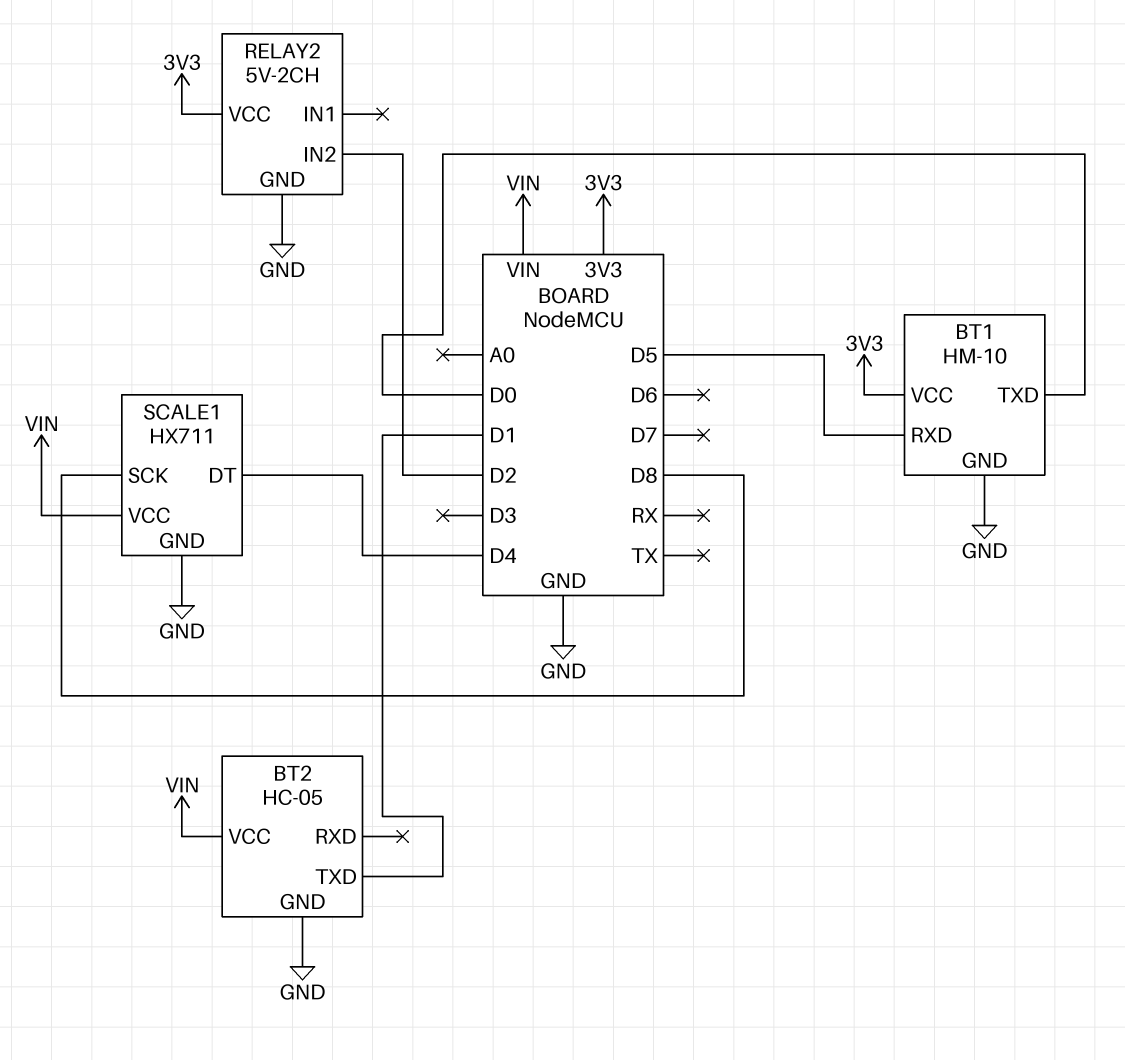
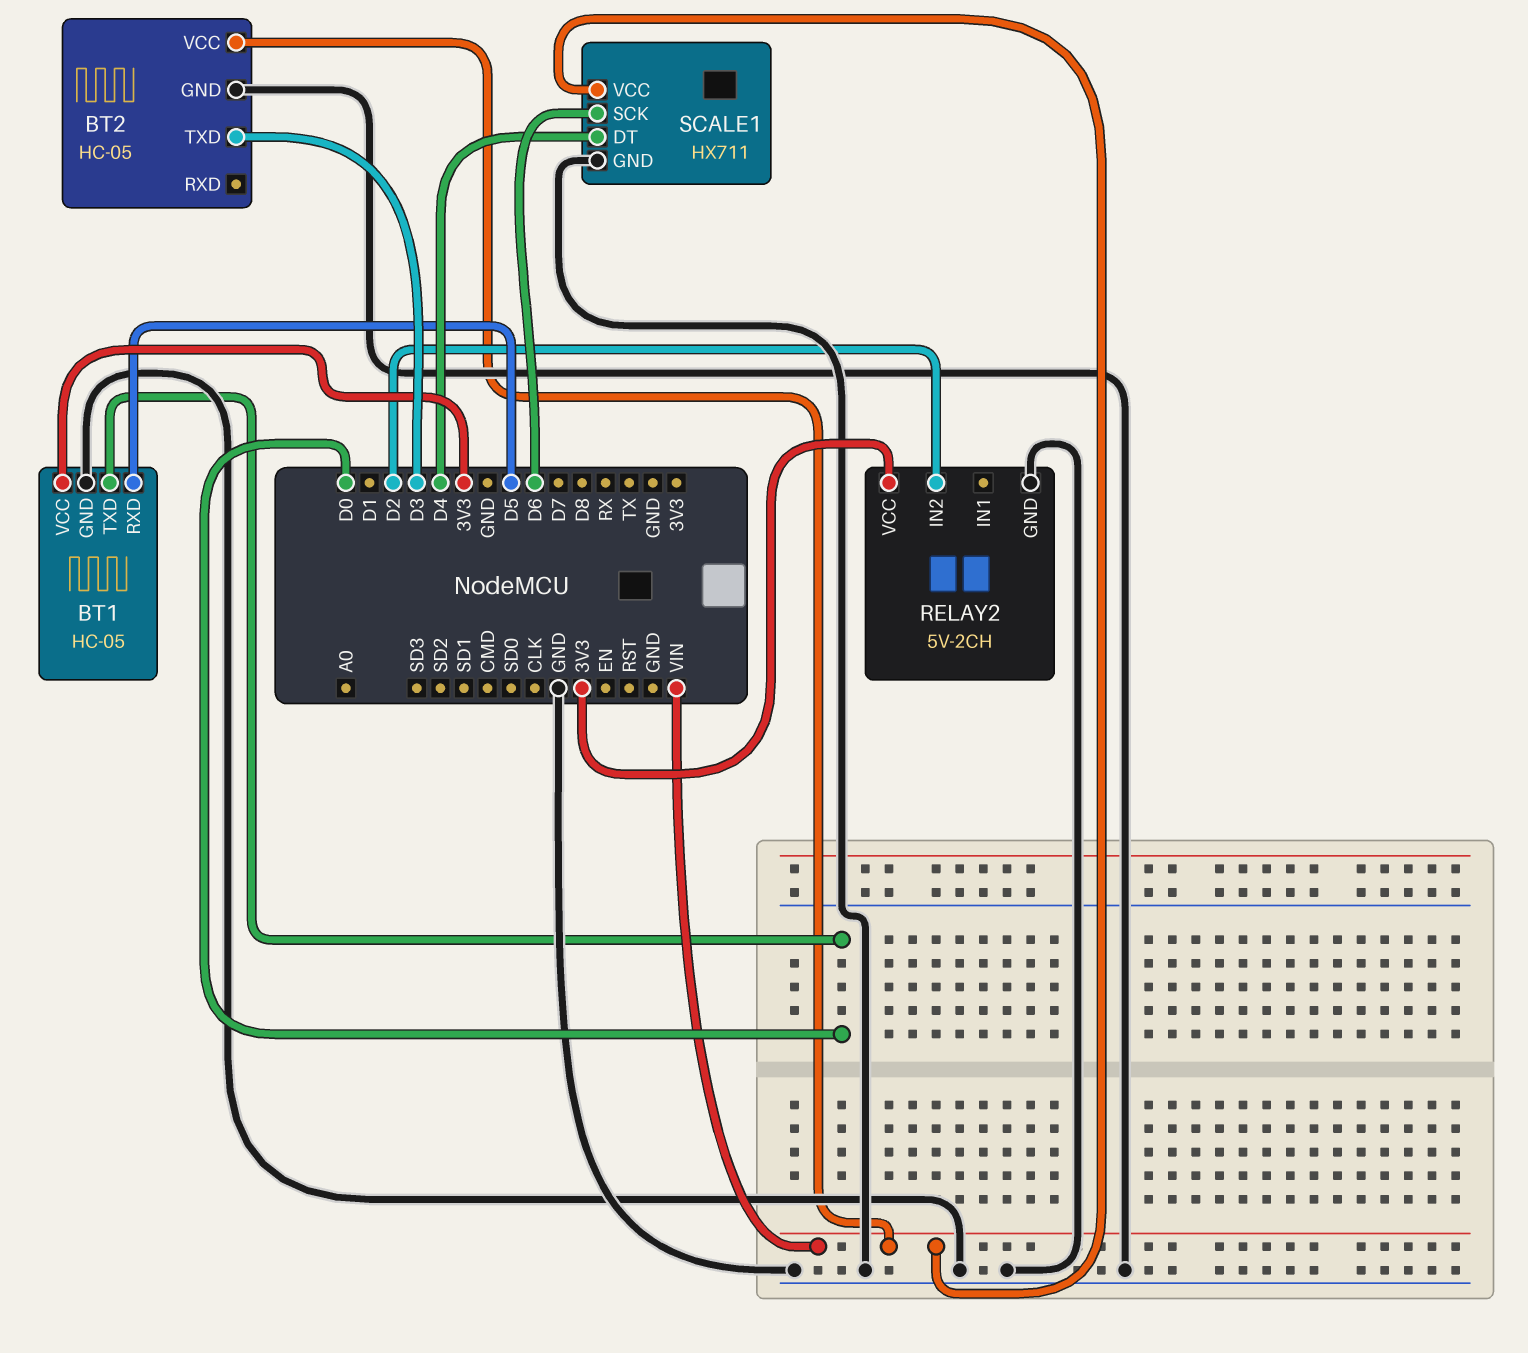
BT1: HM-10 -> HC-05
BT2 pin TXD: D1 -> D3
SCALE1 pin SCK: D8 -> D6

